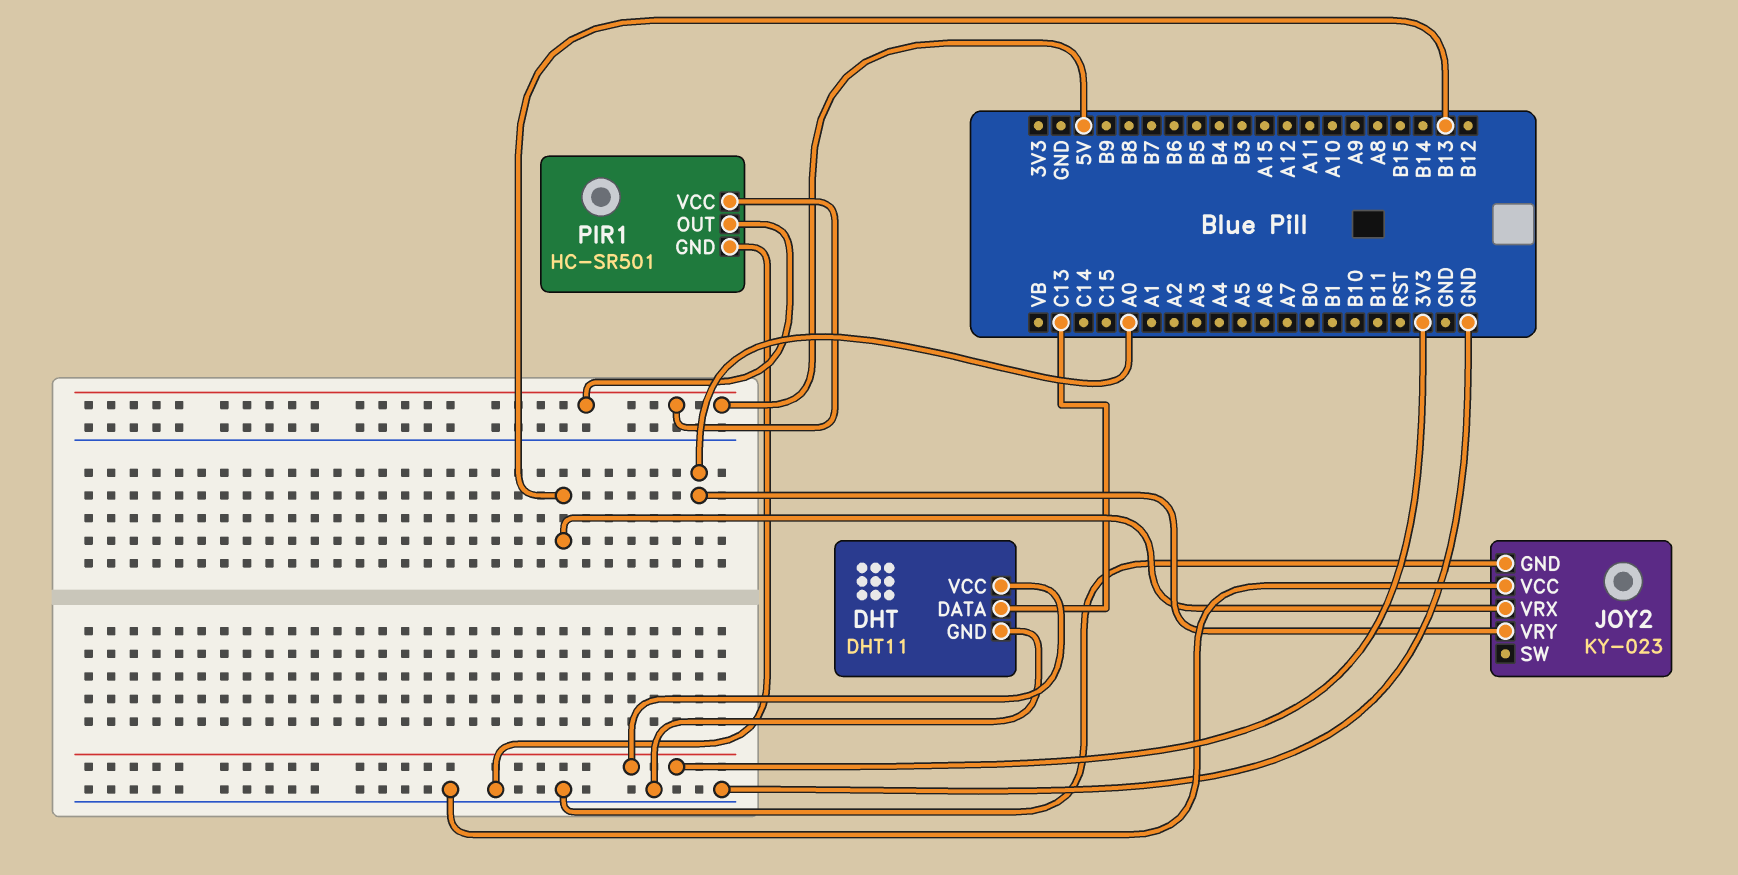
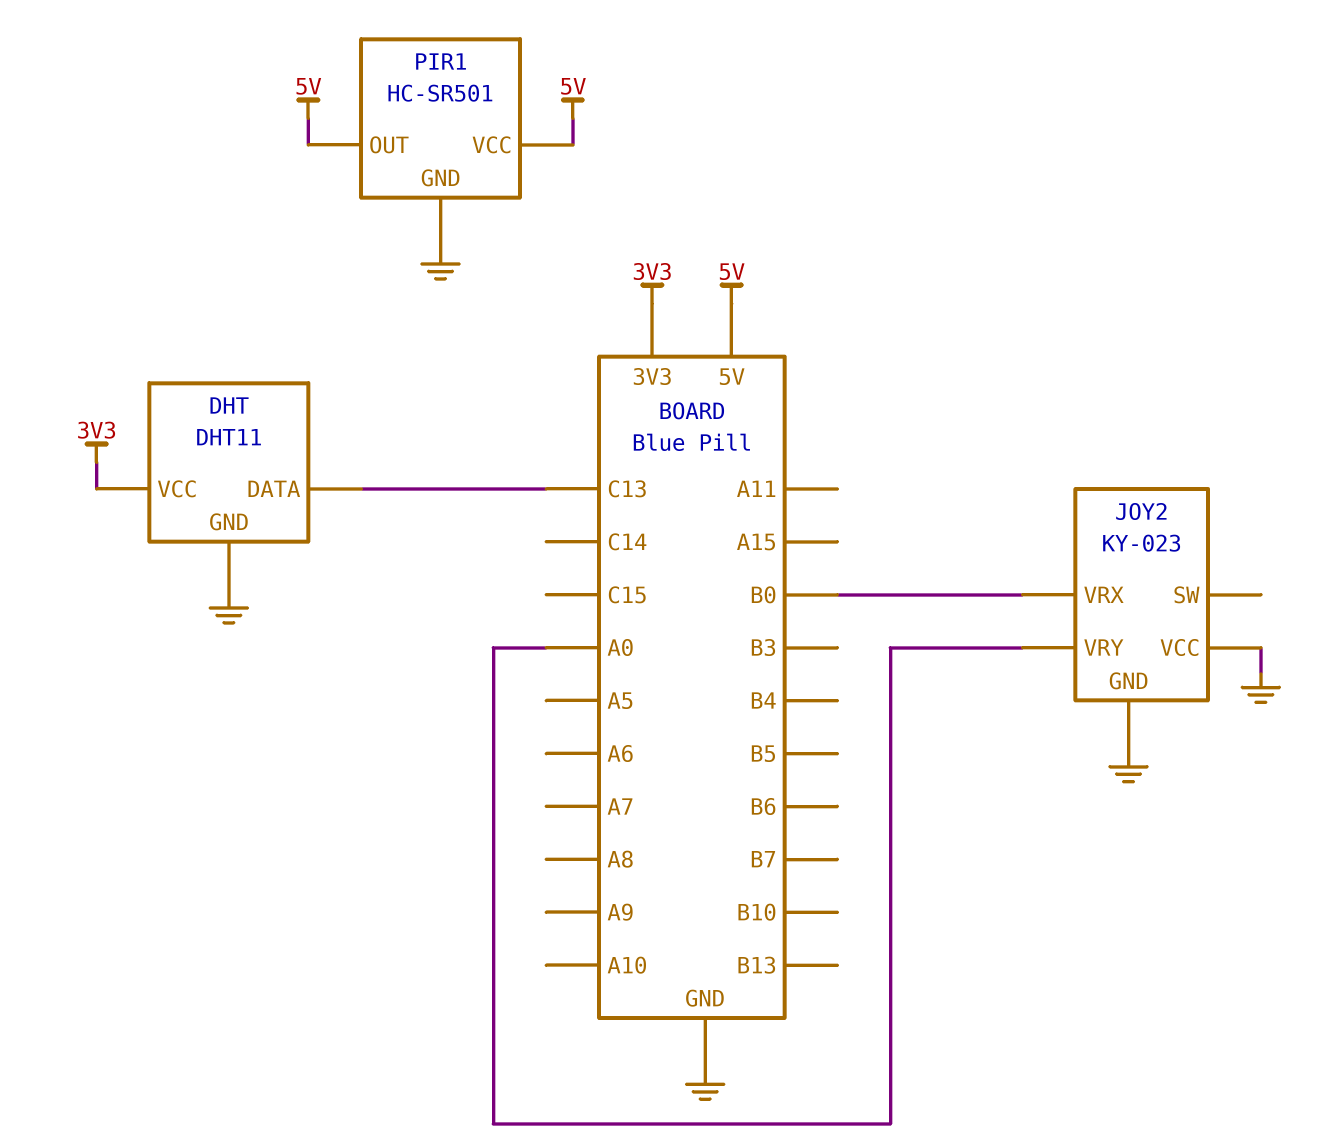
JOY2 pin VRX: B13 -> B0

